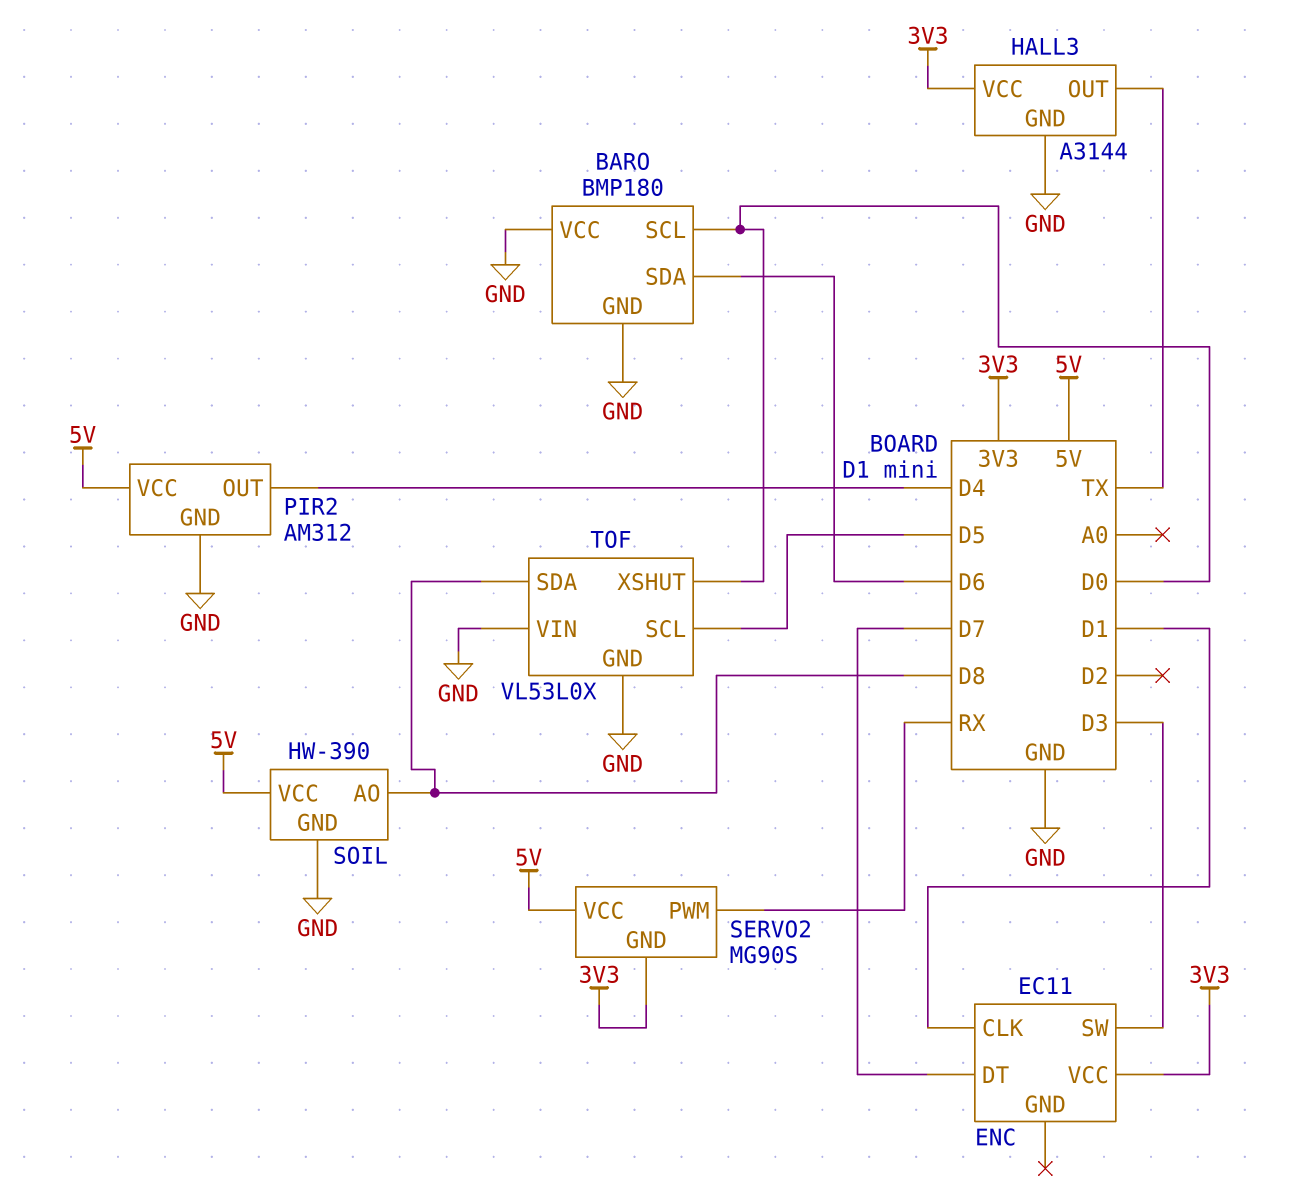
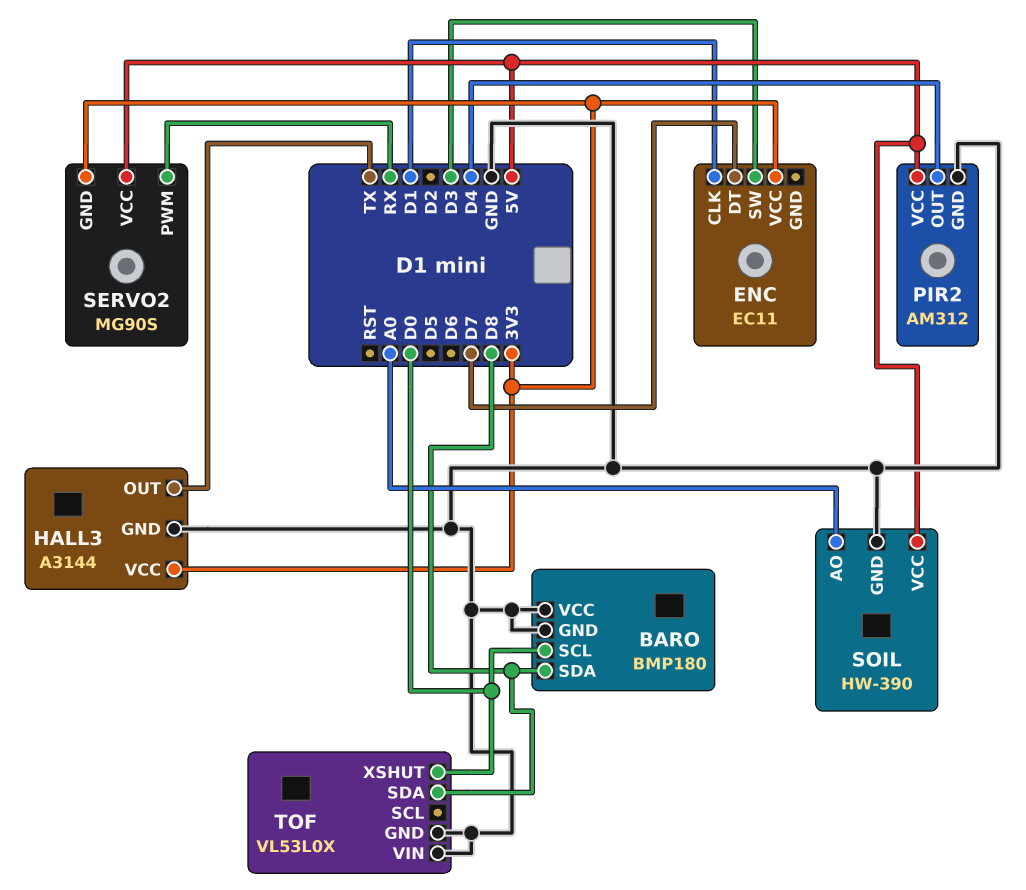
BARO pin SDA: D6 -> D8
SOIL pin AO: D8 -> A0
TOF pin SCL: D5 -> none

